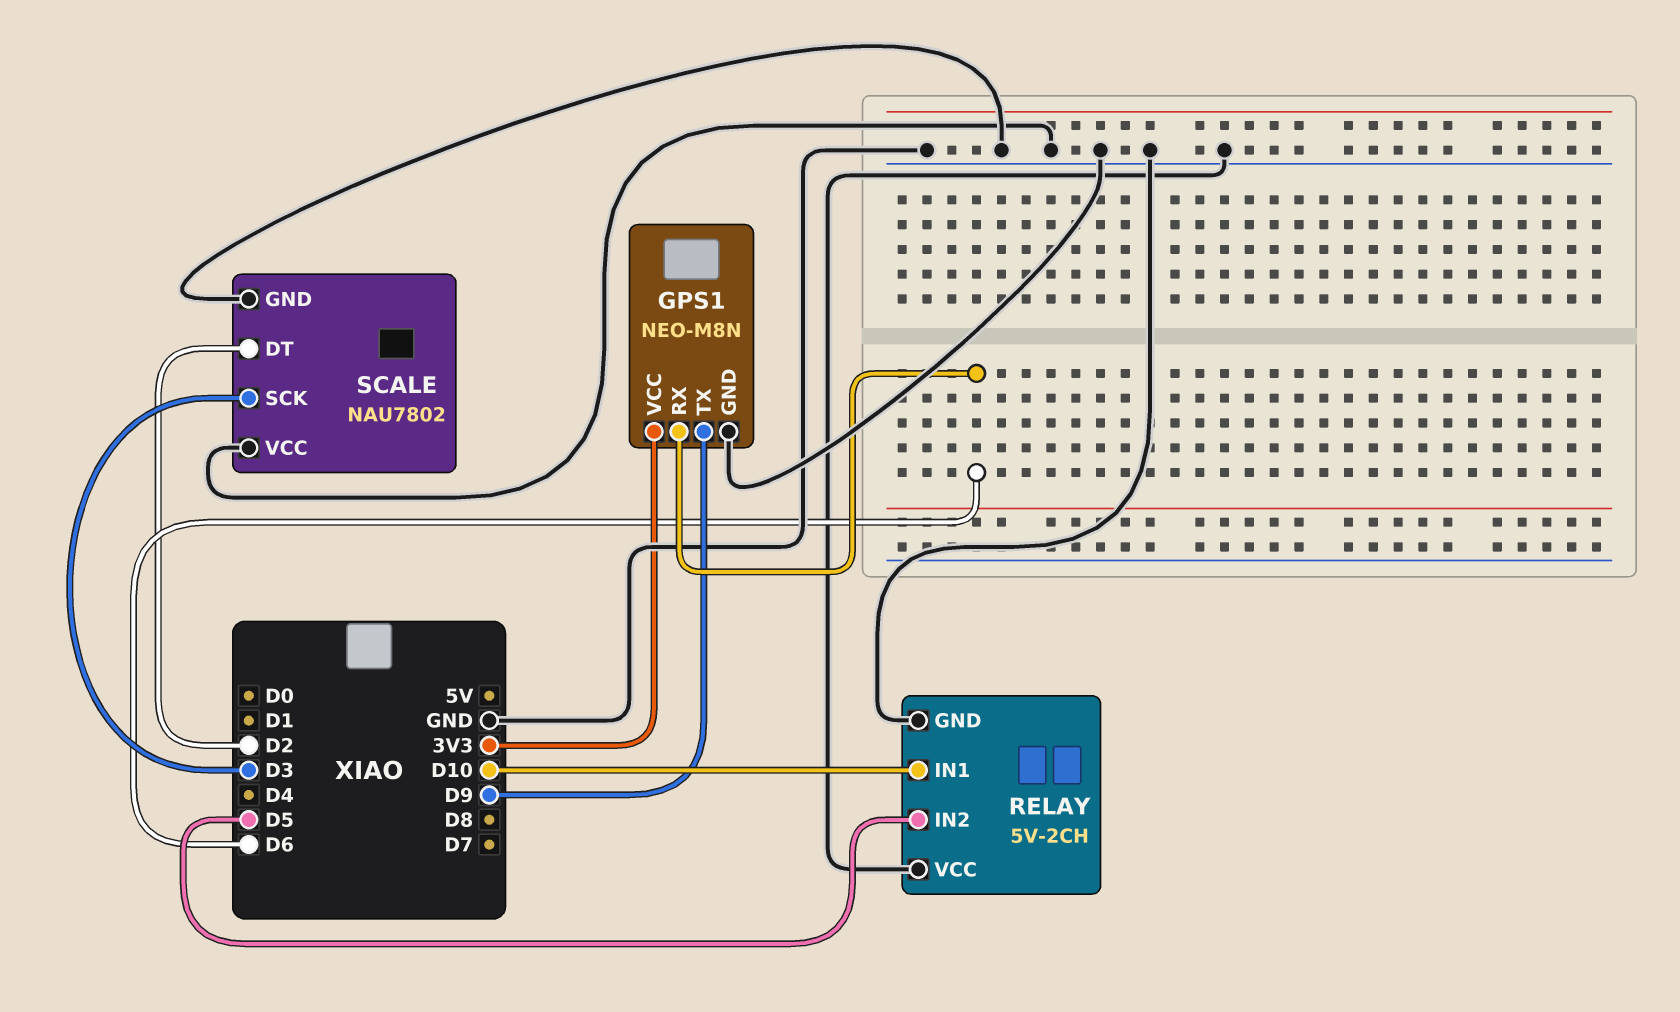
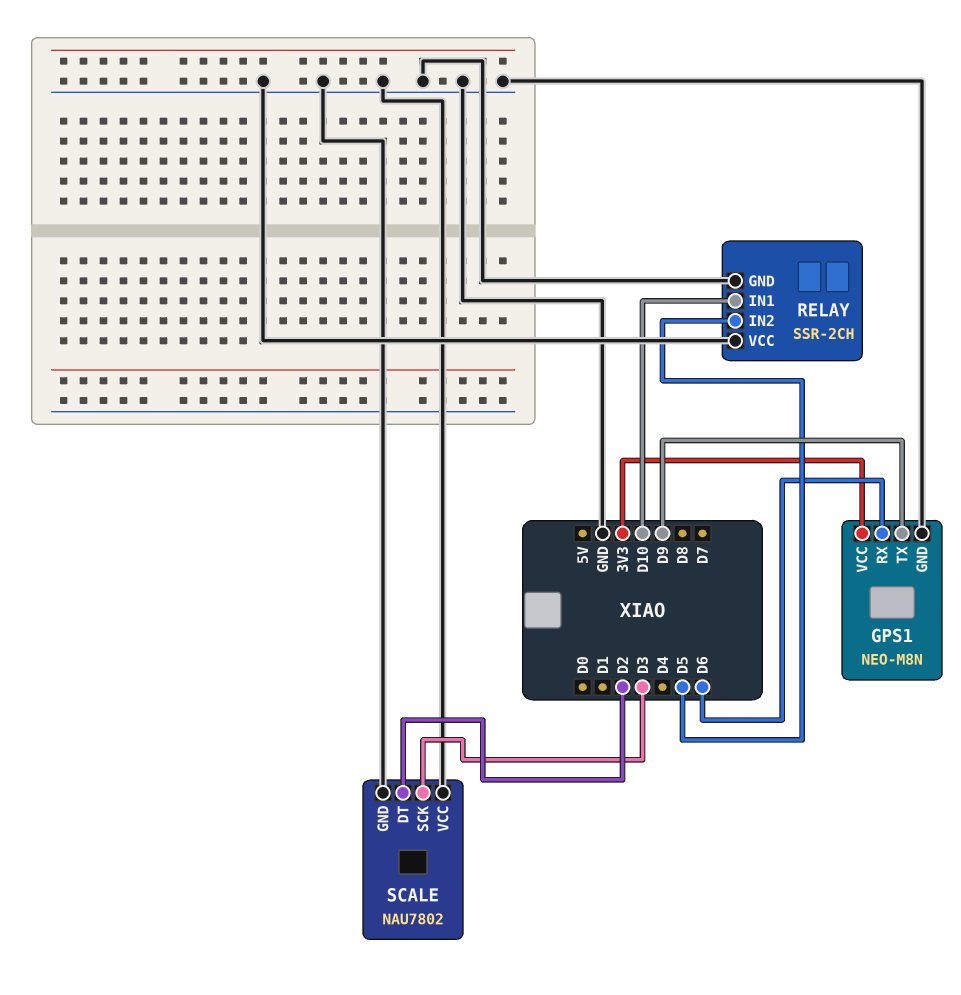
RELAY: 5V-2CH -> SSR-2CH

